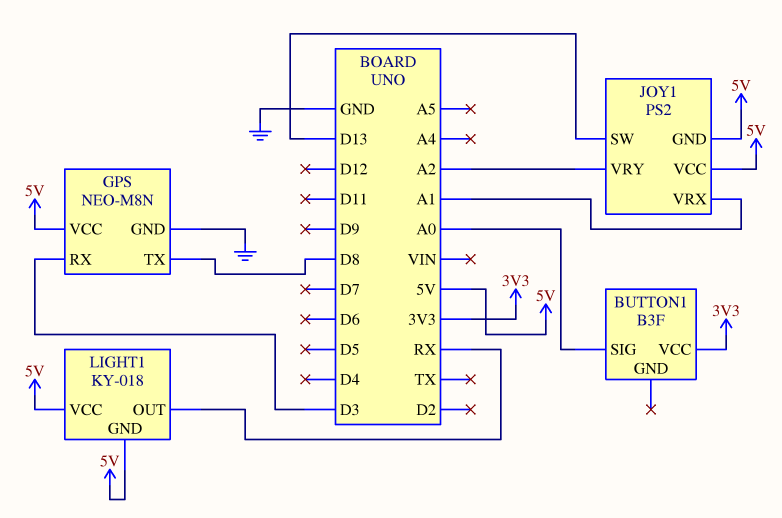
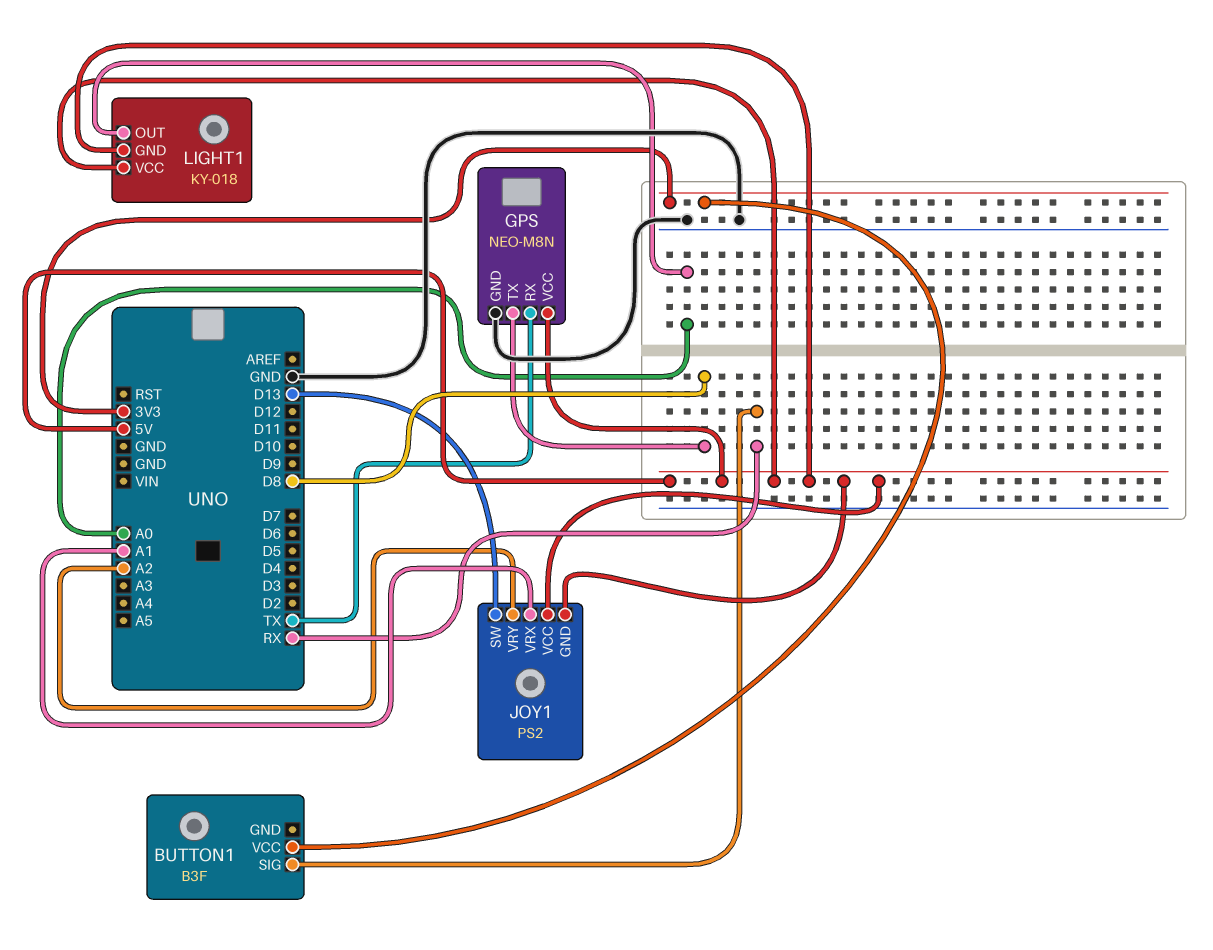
BUTTON1 pin SIG: A0 -> RX
GPS pin RX: D3 -> TX
LIGHT1 pin OUT: RX -> A0

